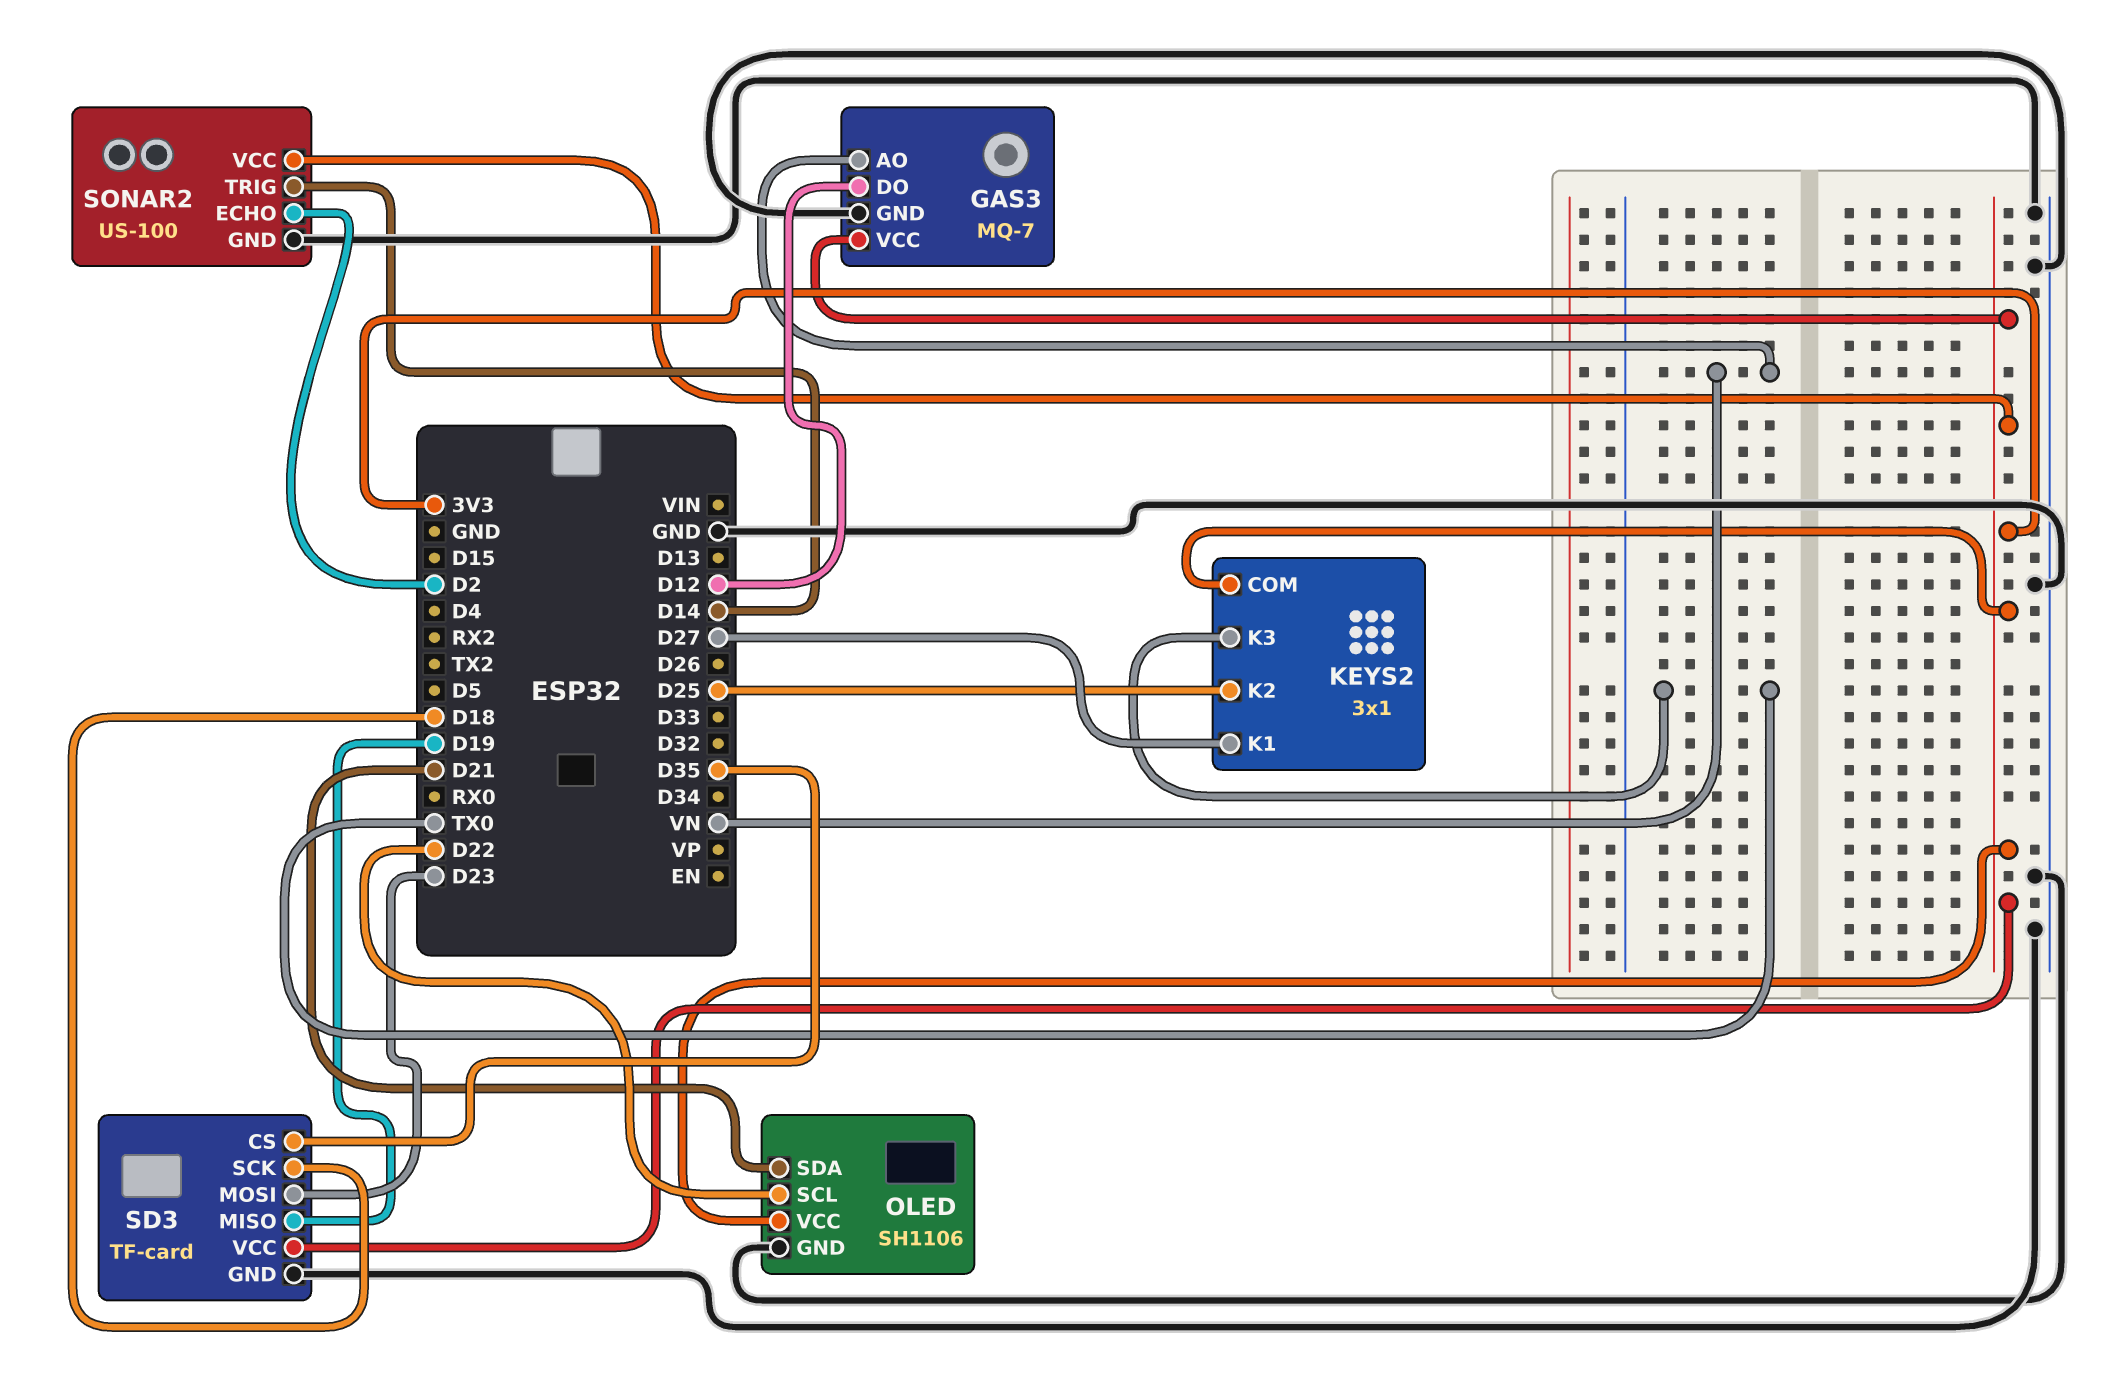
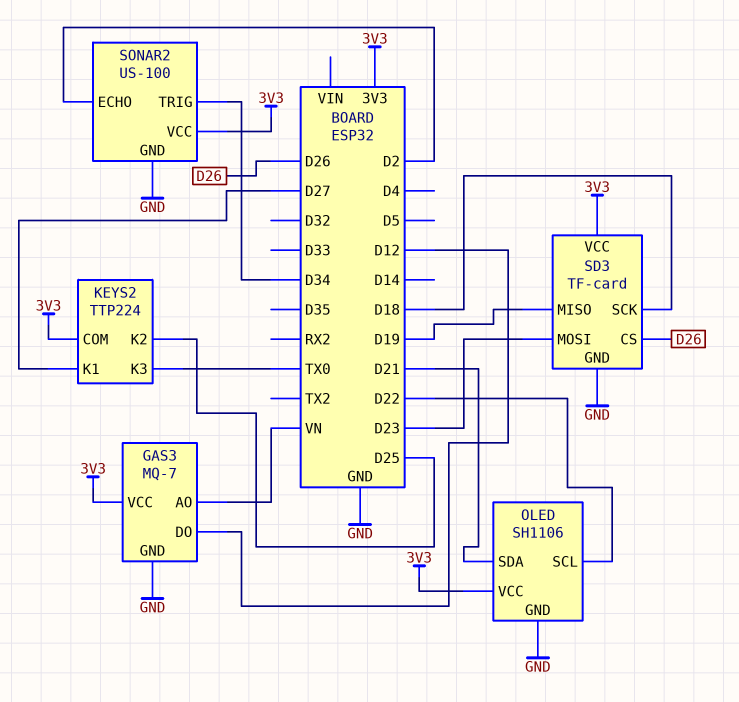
KEYS2: 3x1 -> TTP224
SD3 pin CS: D35 -> D26
SONAR2 pin TRIG: D14 -> D34

